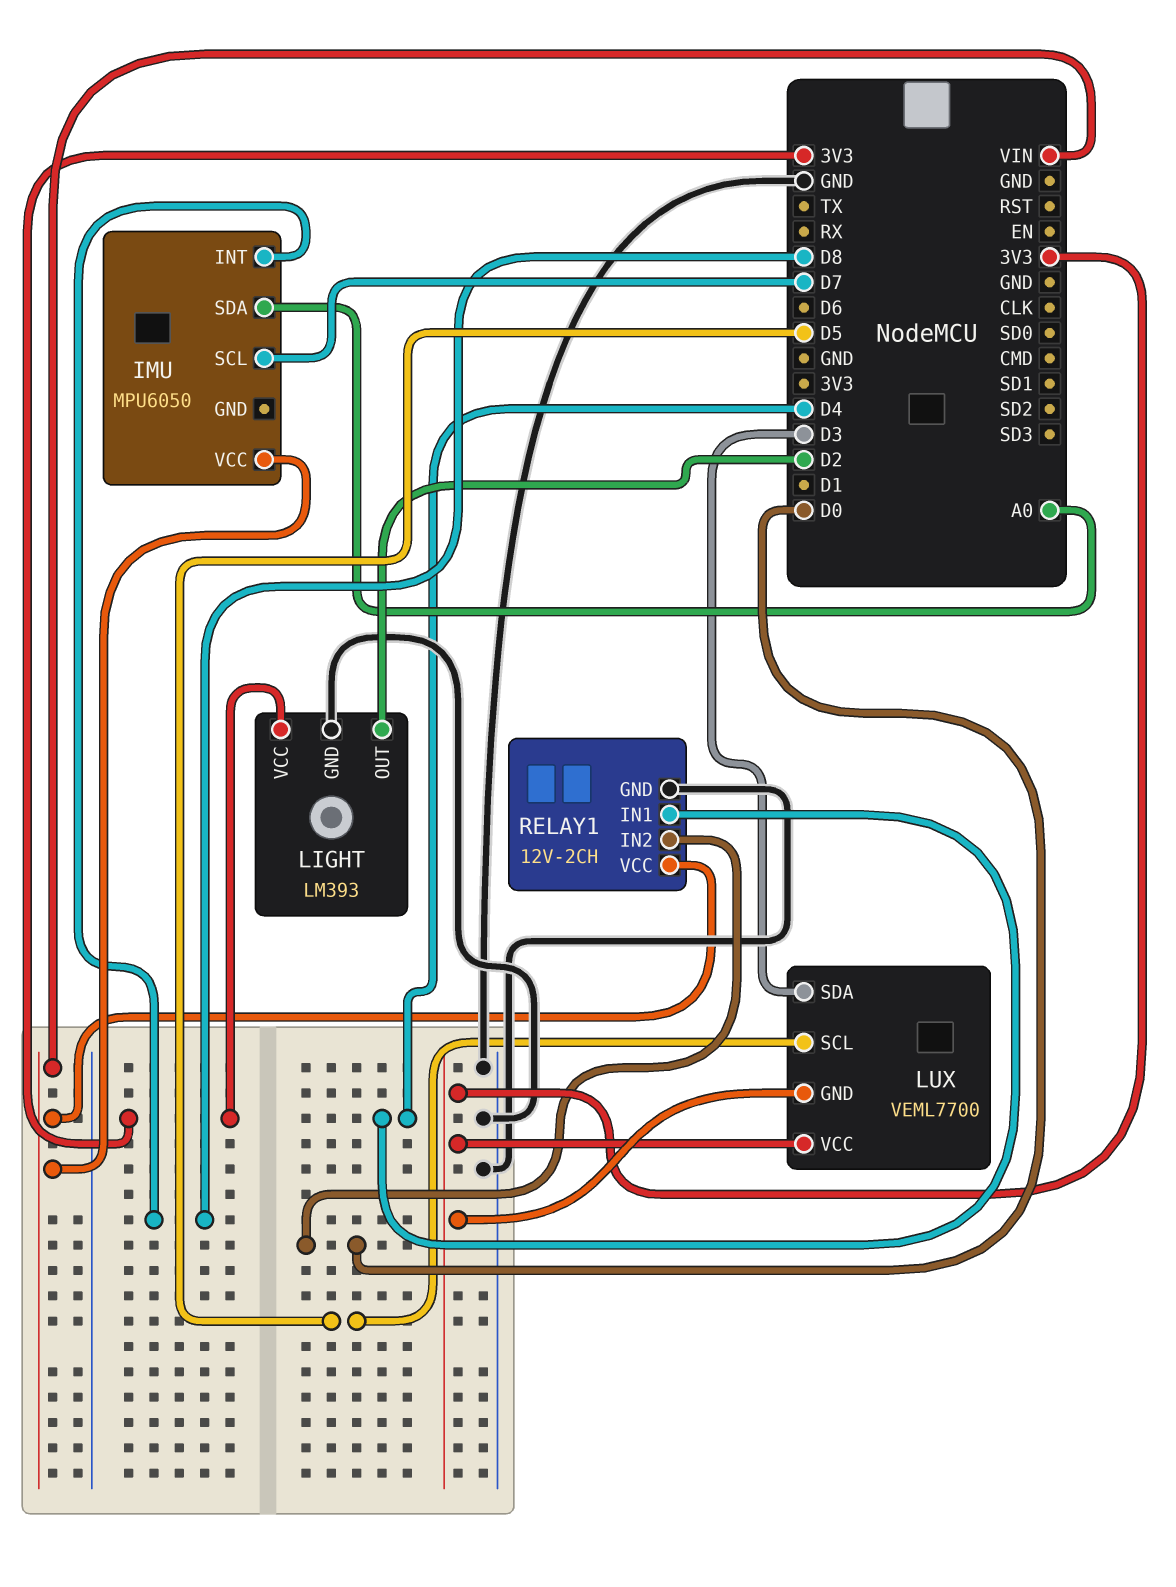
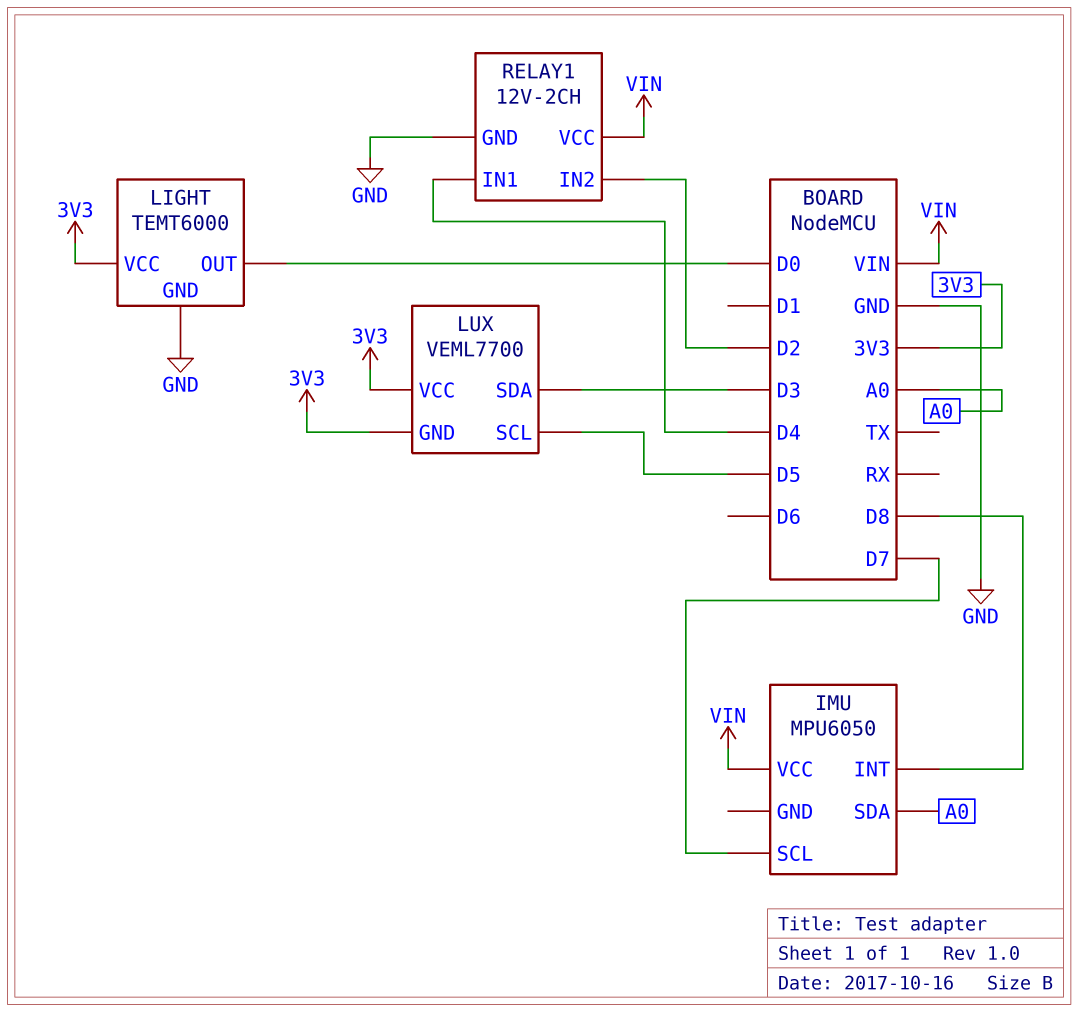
LIGHT: LM393 -> TEMT6000
LIGHT pin OUT: D2 -> D0
RELAY1 pin IN2: D0 -> D2

